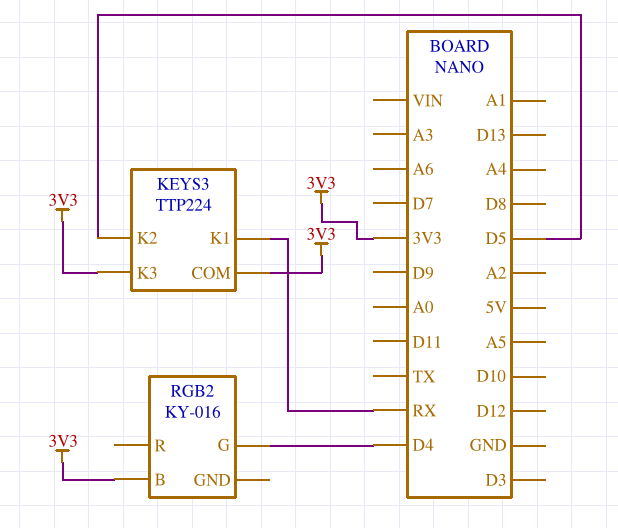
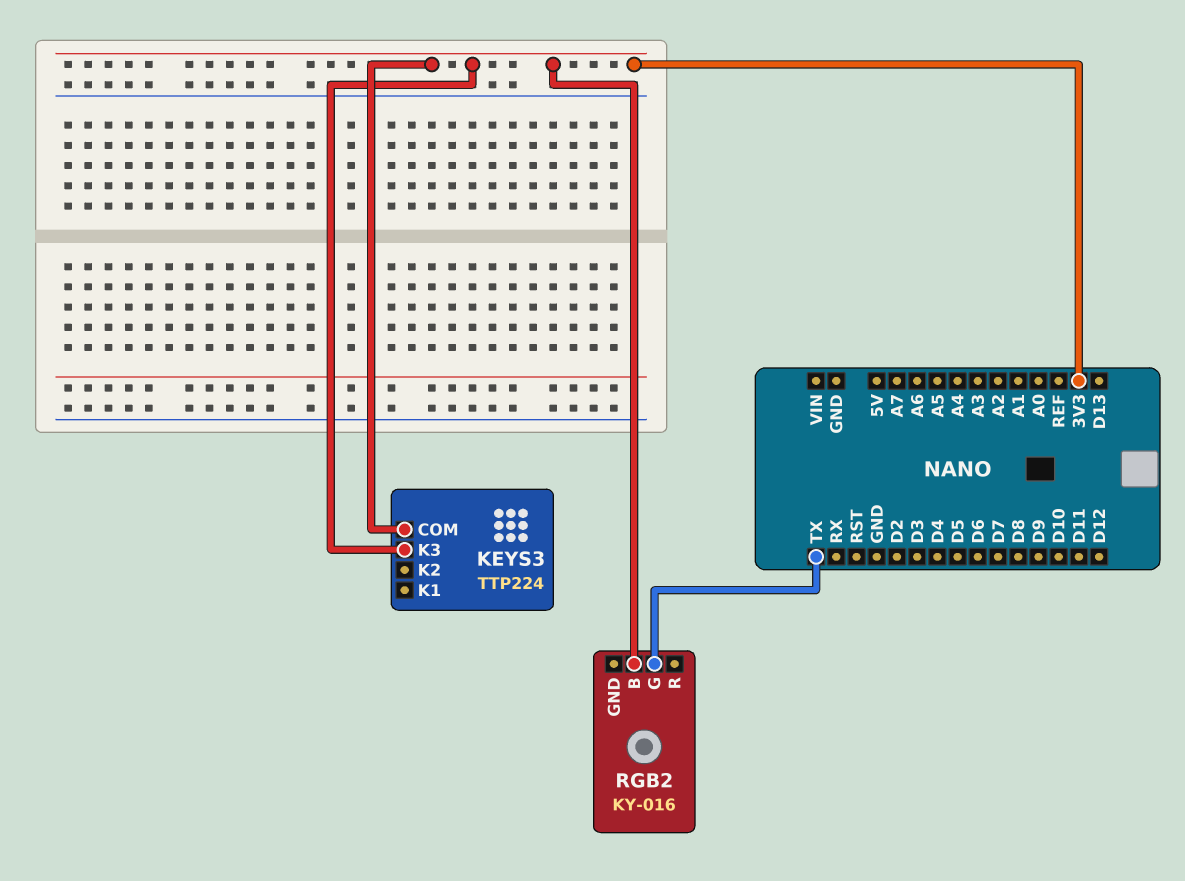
KEYS3 pin K1: RX -> none
KEYS3 pin K2: D5 -> none
RGB2 pin G: D4 -> TX

